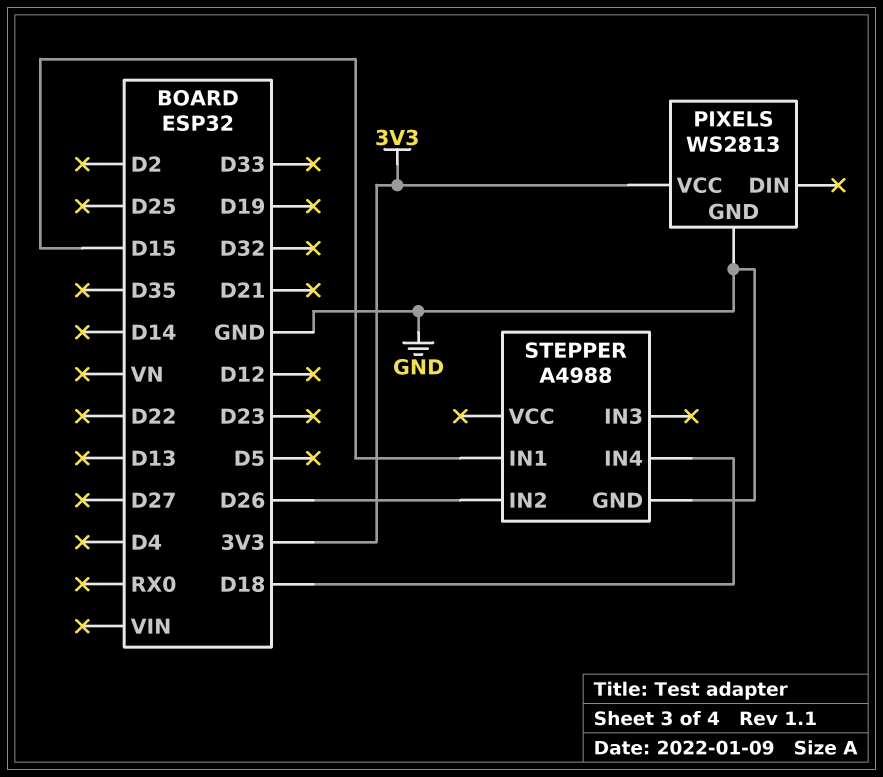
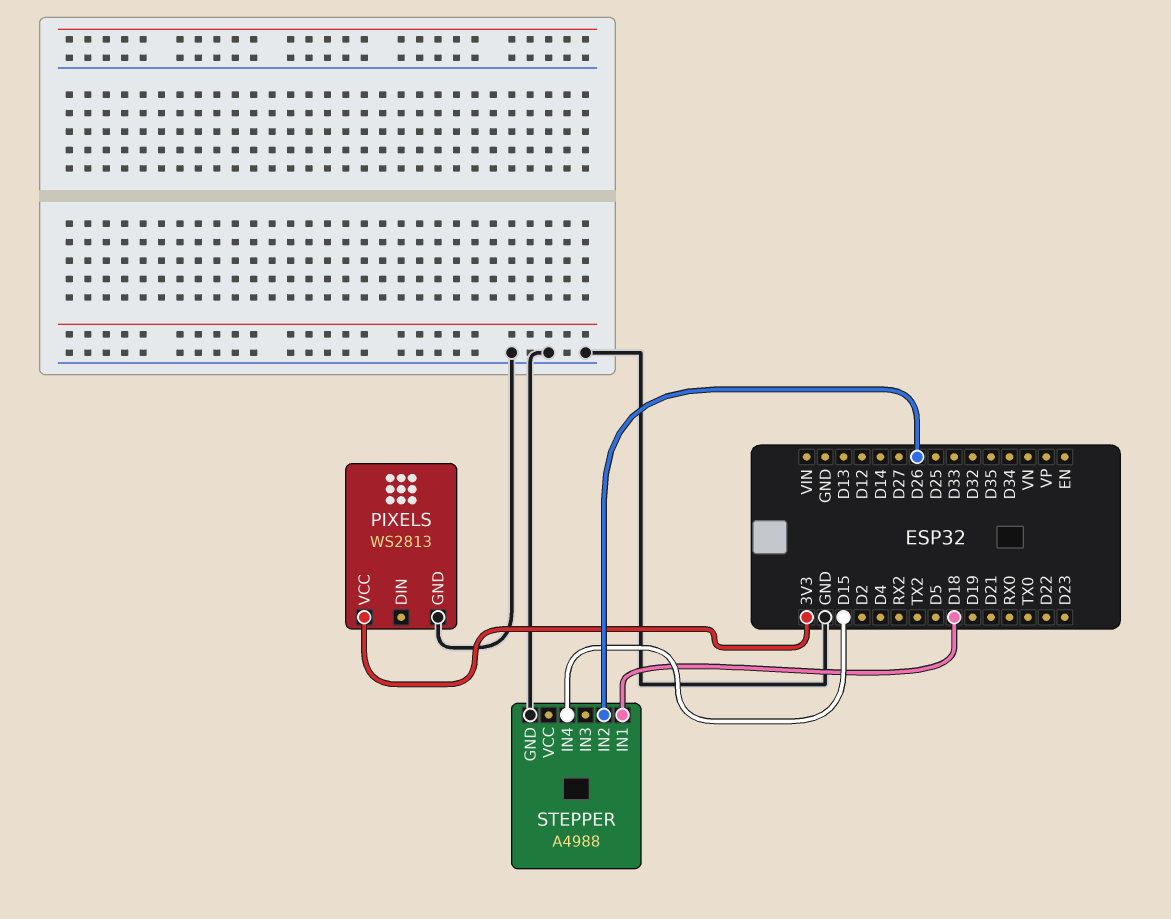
STEPPER pin IN1: D15 -> D18
STEPPER pin IN4: D18 -> D15

